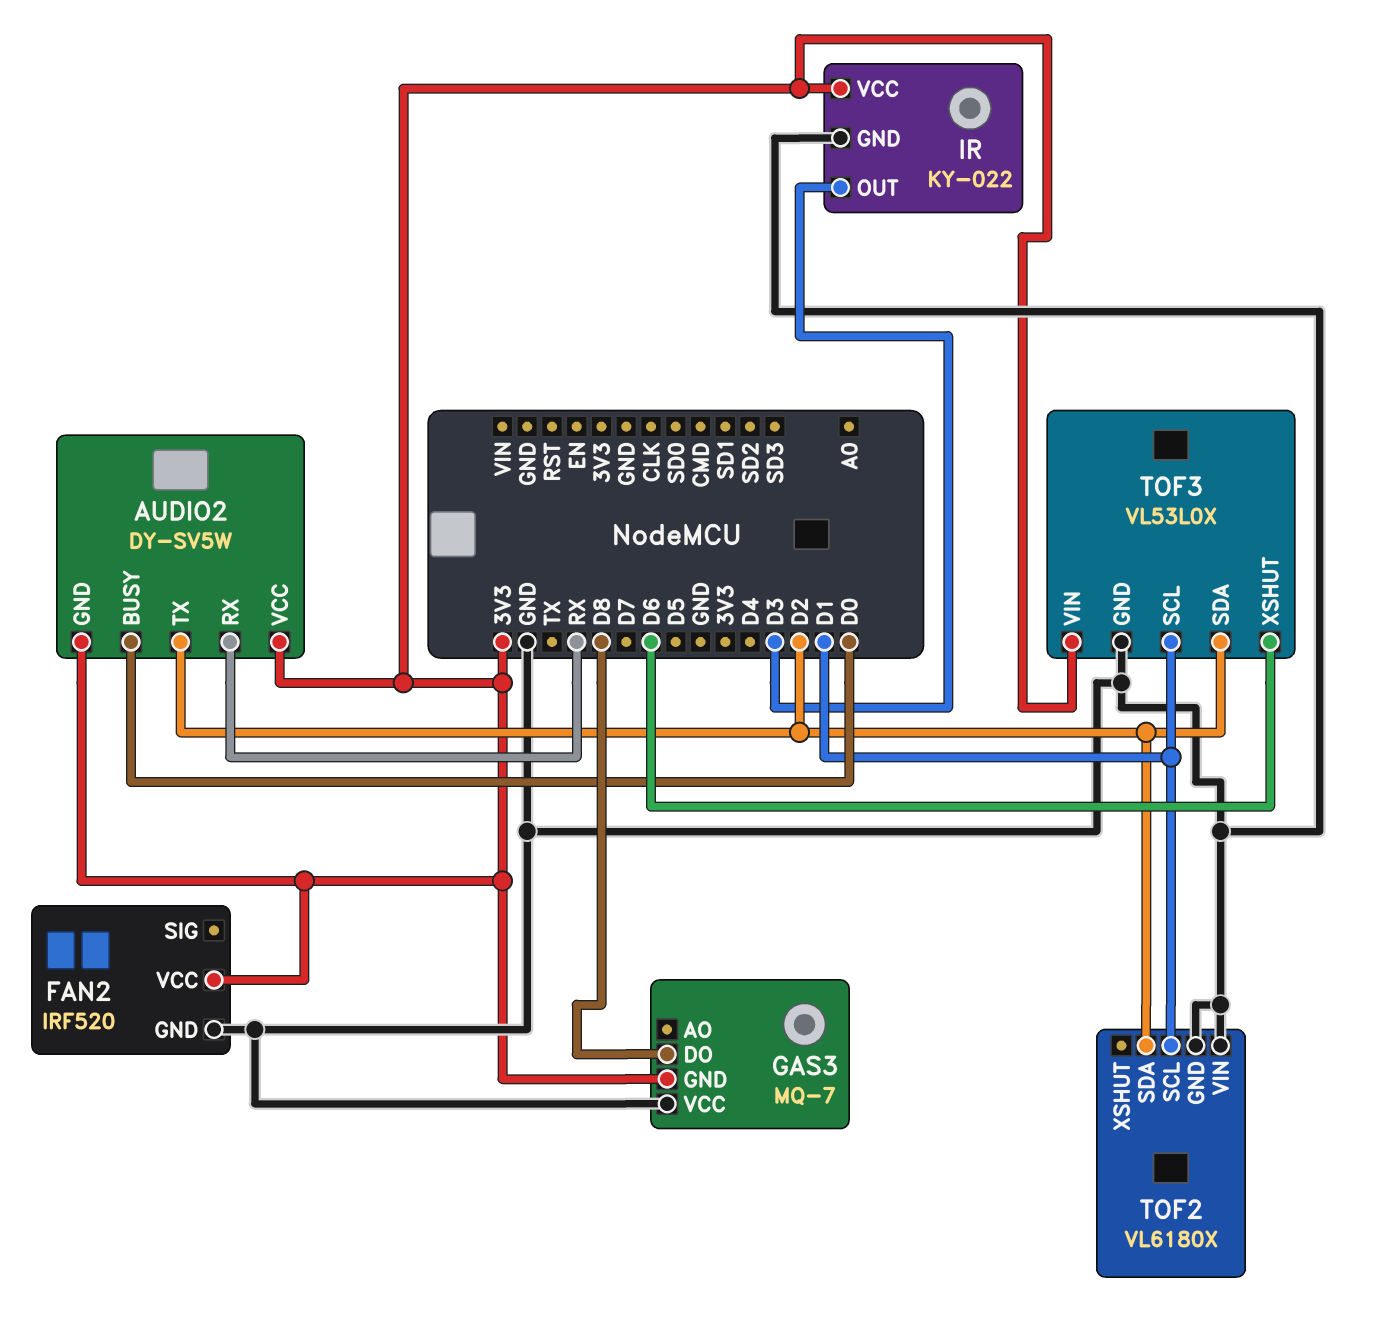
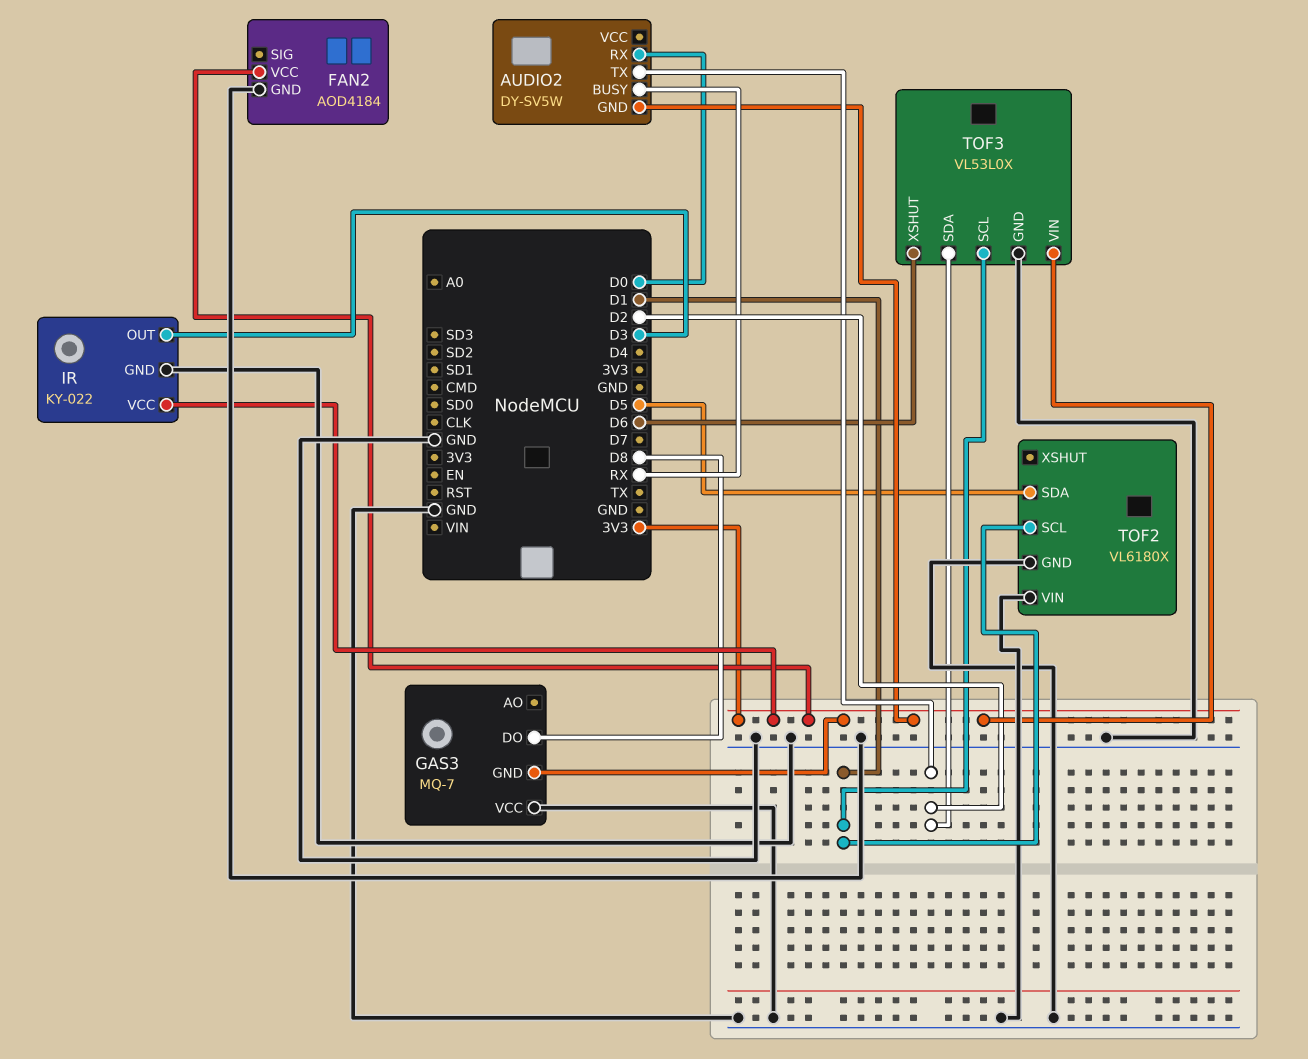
AUDIO2 pin BUSY: D0 -> RX
AUDIO2 pin RX: RX -> D0
AUDIO2 pin VCC: 3V3 -> none
FAN2: IRF520 -> AOD4184
TOF2 pin SDA: D2 -> D5

